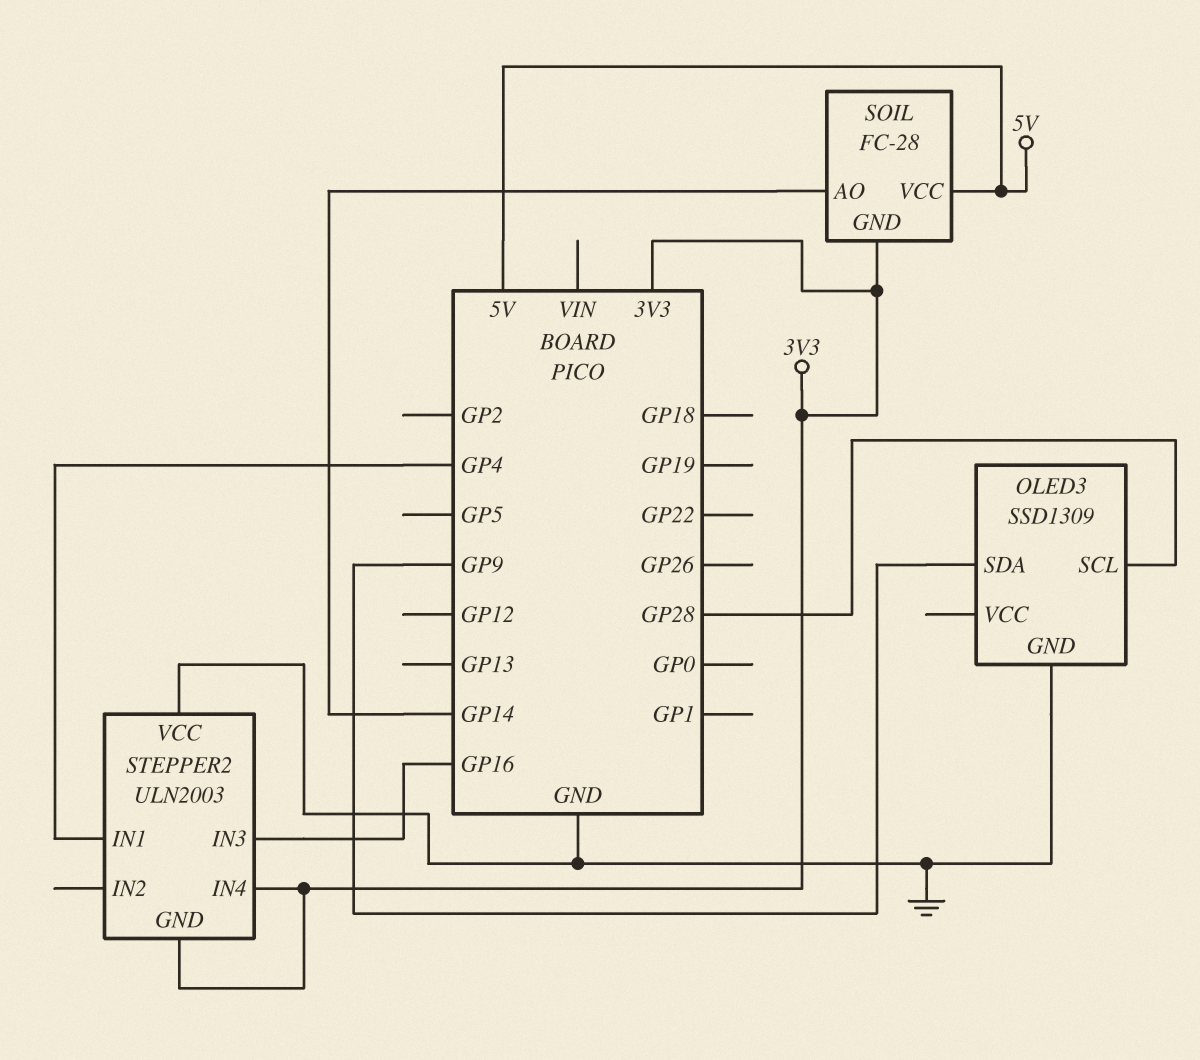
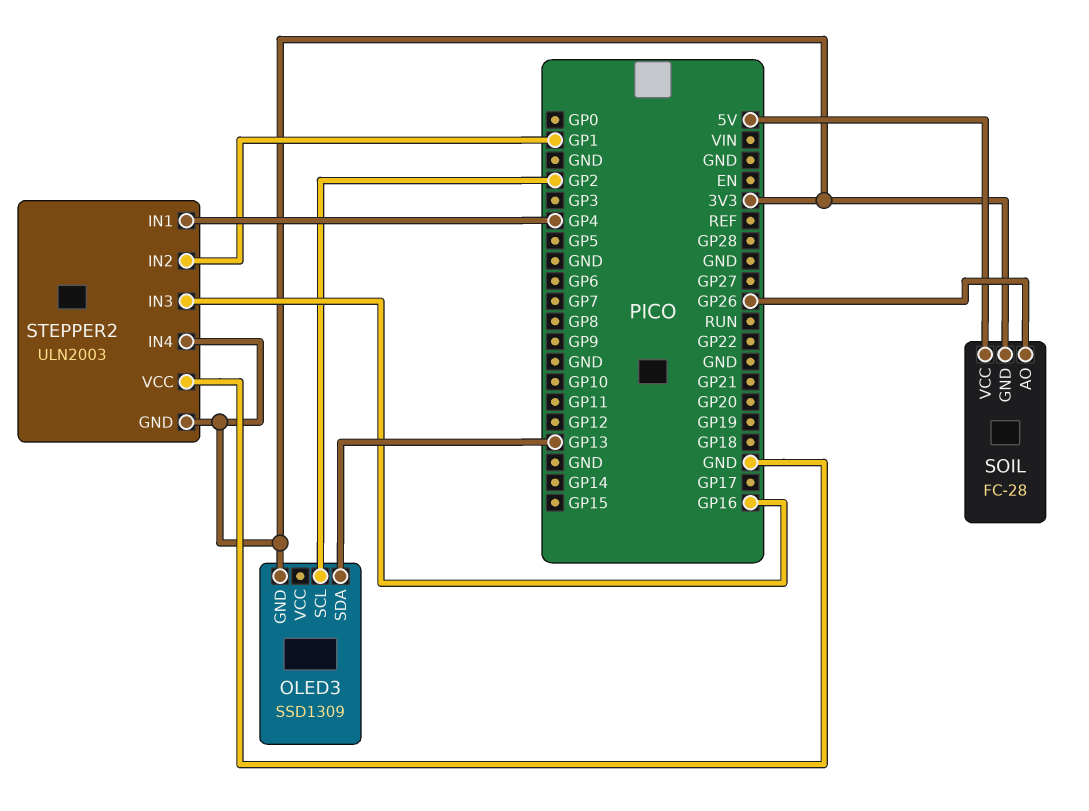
OLED3 pin GND: GND -> 3V3
OLED3 pin SCL: GP28 -> GP2
OLED3 pin SDA: GP9 -> GP13
SOIL pin AO: GP14 -> GP26
STEPPER2 pin IN2: none -> GP1

